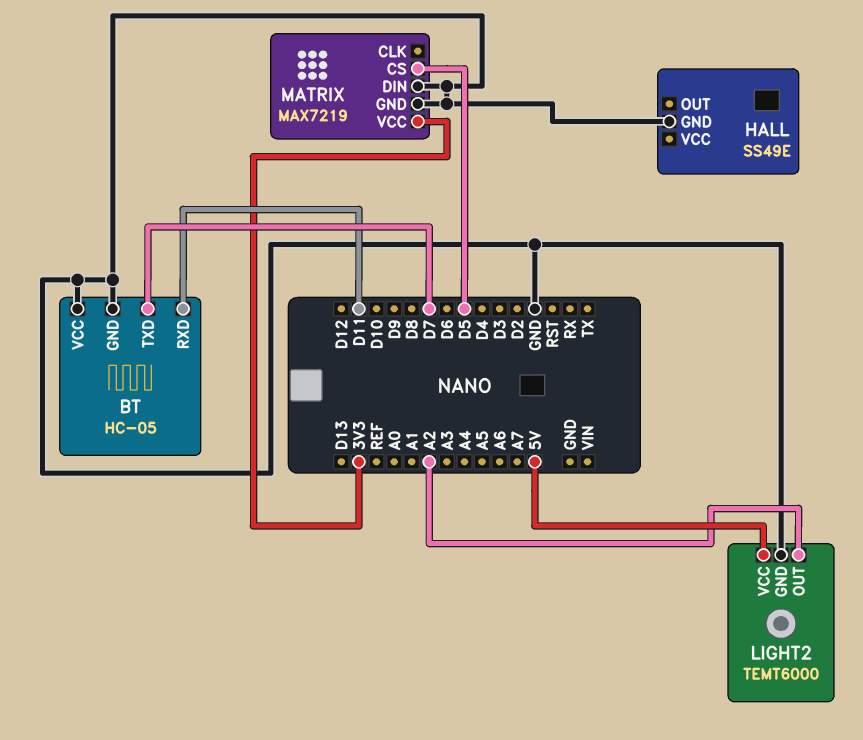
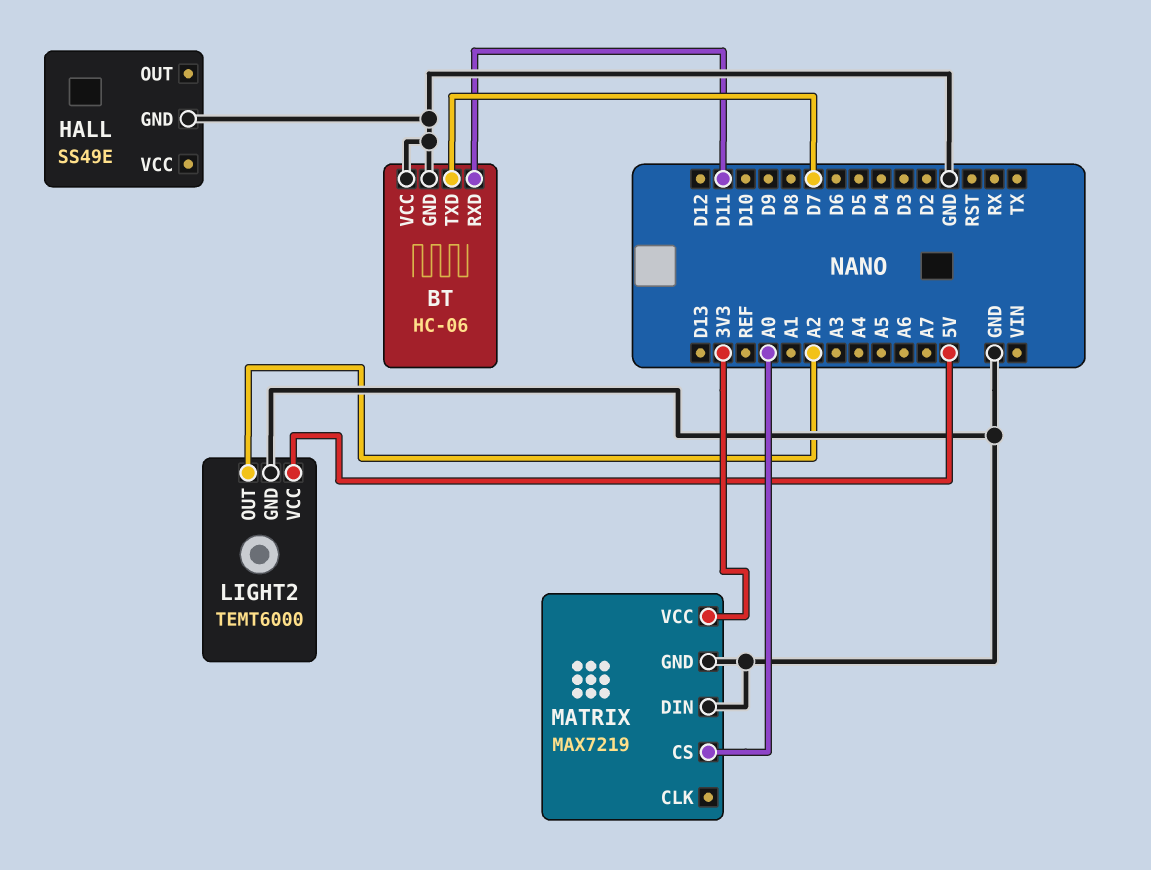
BT: HC-05 -> HC-06
MATRIX pin CS: D5 -> A0

